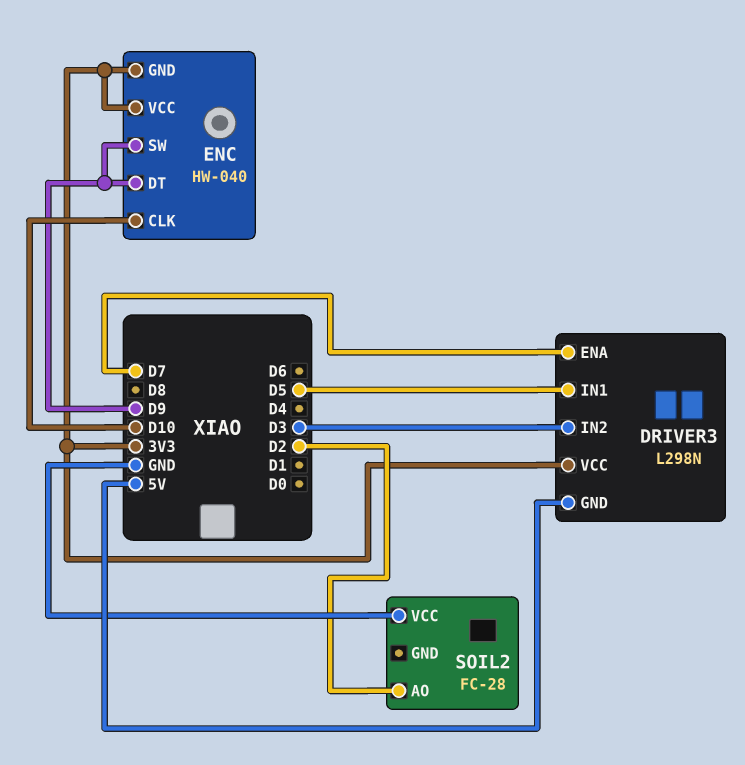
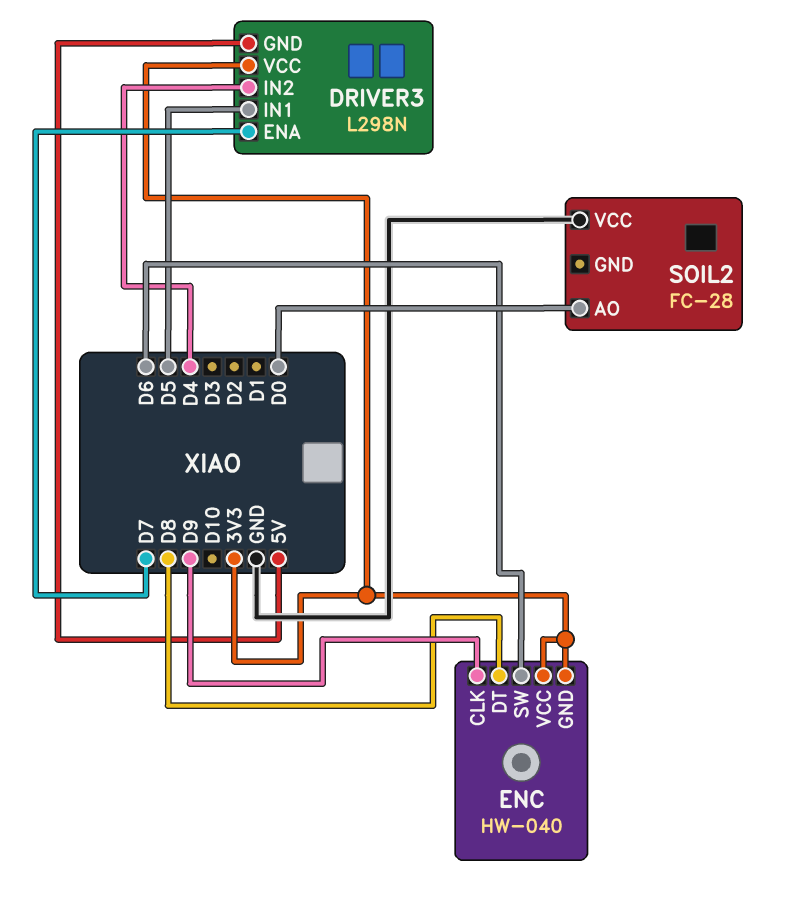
DRIVER3 pin IN2: D3 -> D4
ENC pin CLK: D10 -> D9
ENC pin DT: D9 -> D8
ENC pin SW: D9 -> D6
SOIL2 pin AO: D2 -> D0

